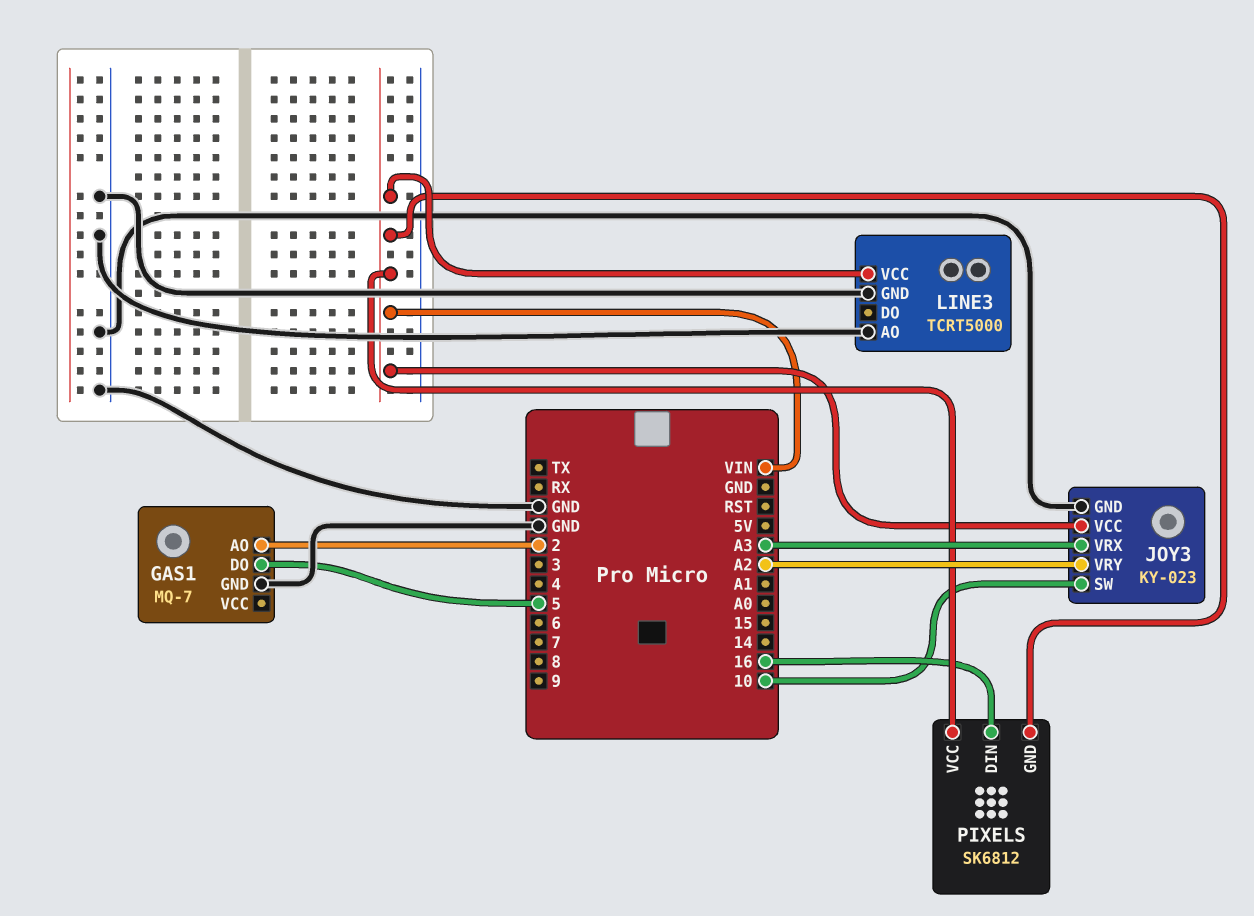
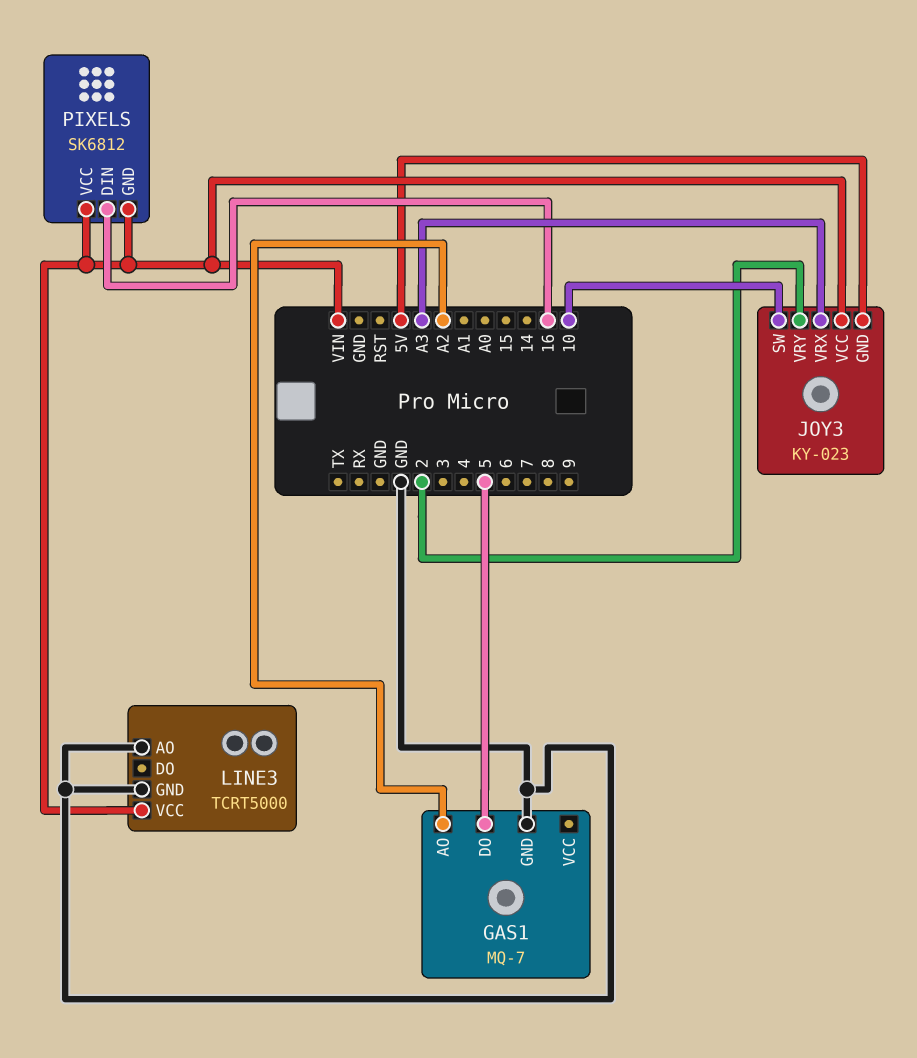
GAS1 pin AO: 2 -> A2
JOY3 pin GND: GND -> 5V
JOY3 pin VRY: A2 -> 2

